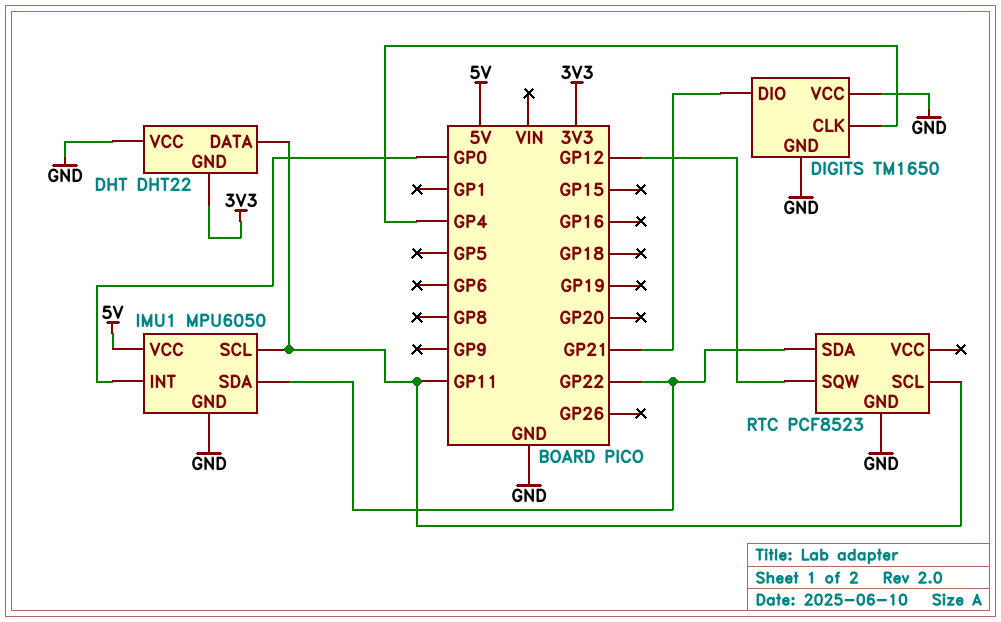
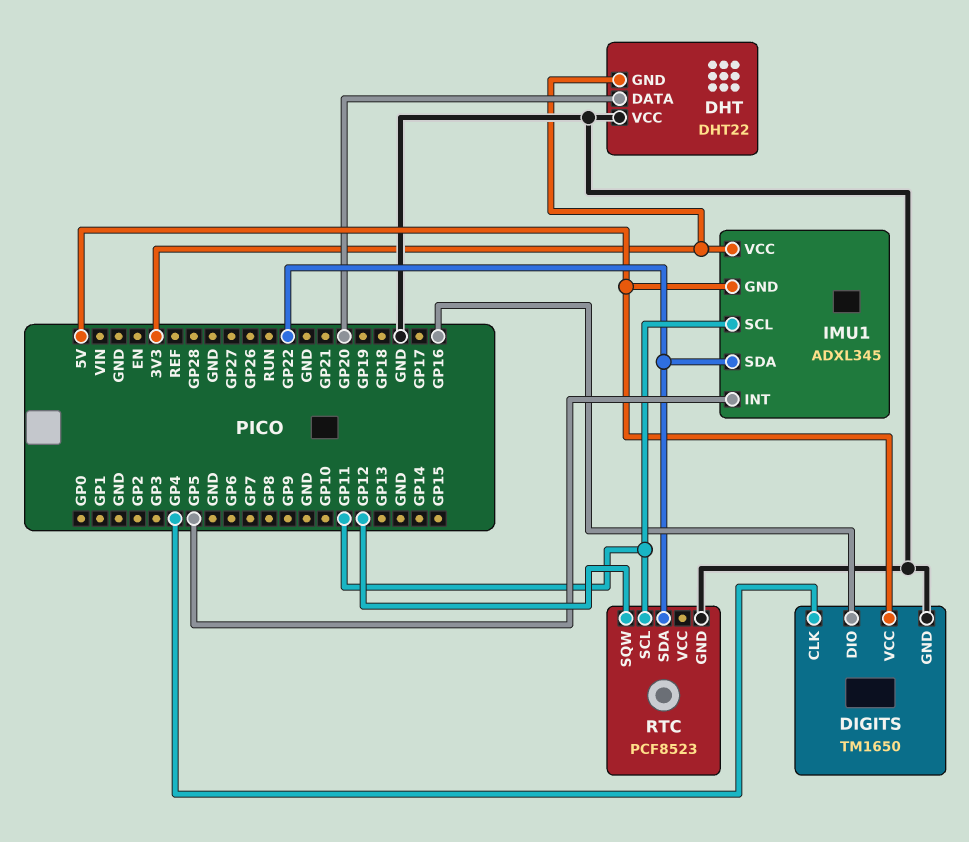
DHT pin DATA: GP11 -> GP20
DIGITS pin DIO: GP21 -> GP16
DIGITS pin VCC: GND -> 5V
IMU1: MPU6050 -> ADXL345
IMU1 pin GND: GND -> 5V
IMU1 pin INT: GP0 -> GP5
IMU1 pin VCC: 5V -> 3V3

